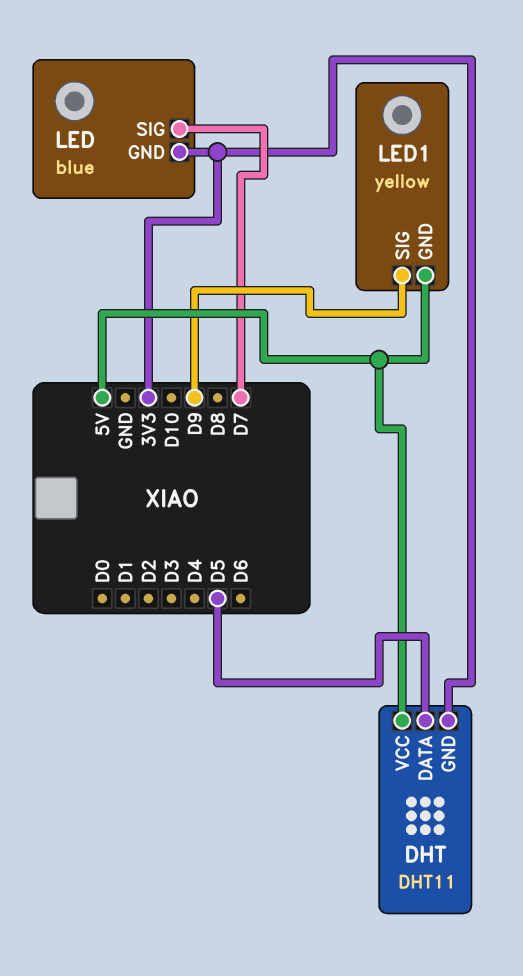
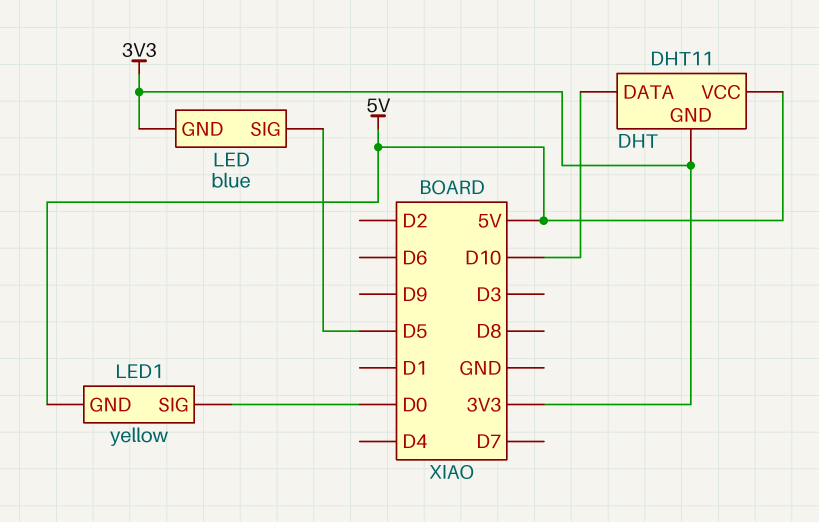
DHT pin DATA: D5 -> D10
LED pin SIG: D7 -> D5
LED1 pin SIG: D9 -> D0

